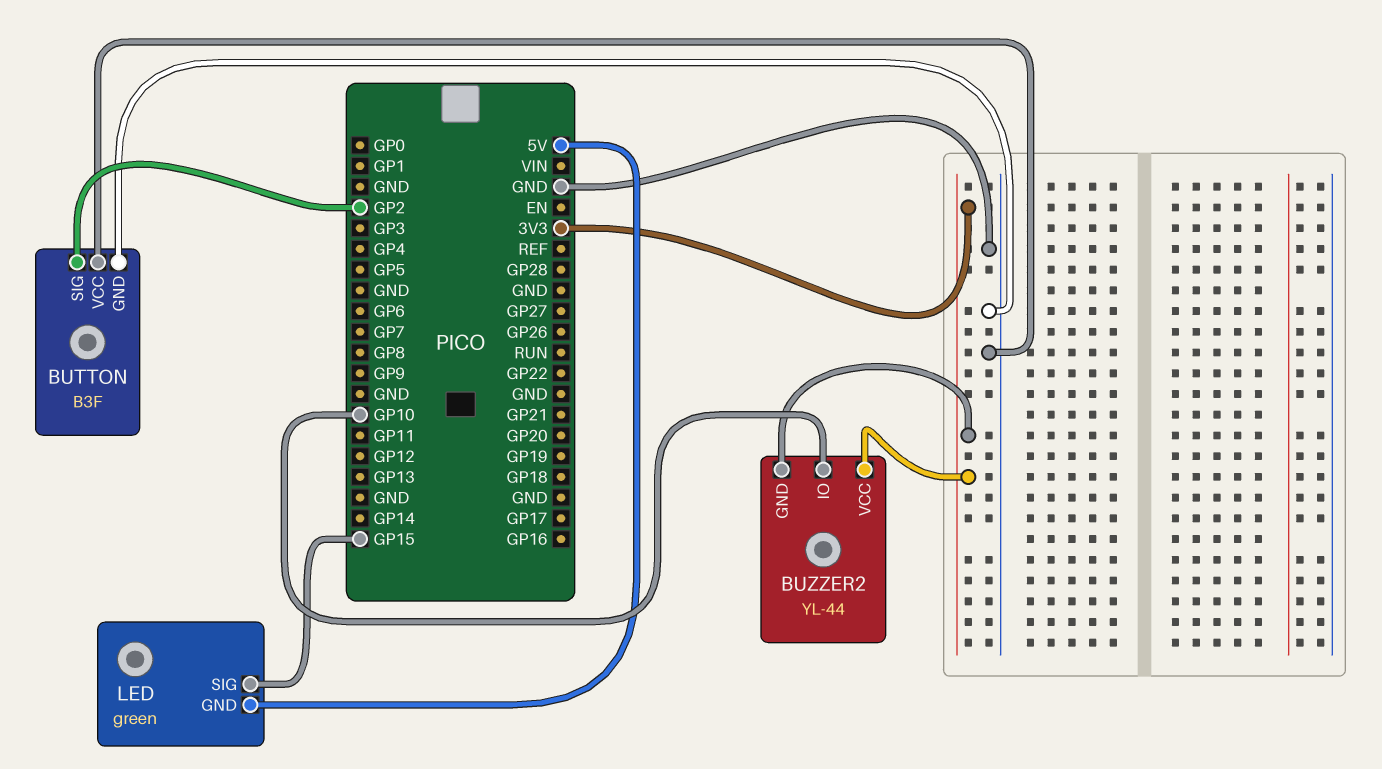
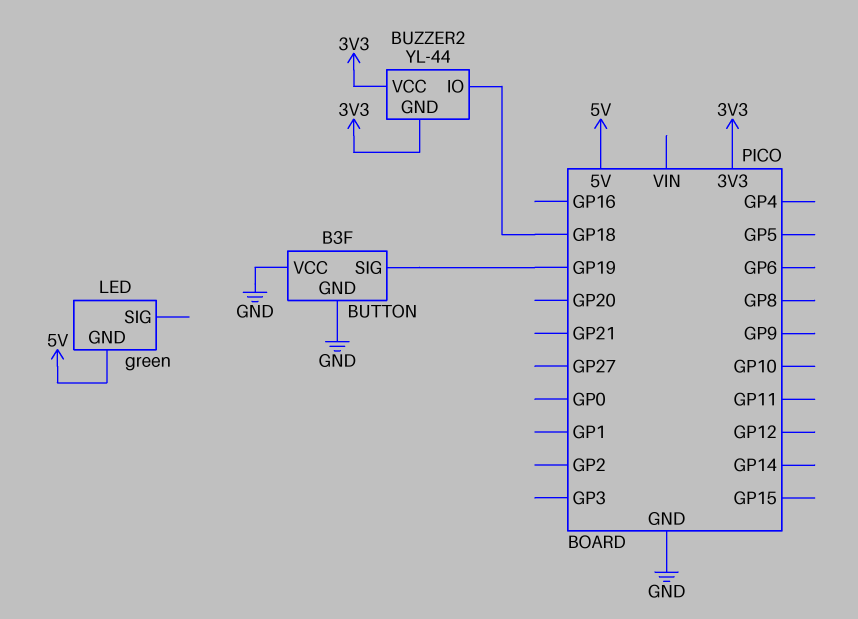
BUTTON pin SIG: GP2 -> GP19
BUZZER2 pin IO: GP10 -> GP18
LED pin SIG: GP15 -> none

